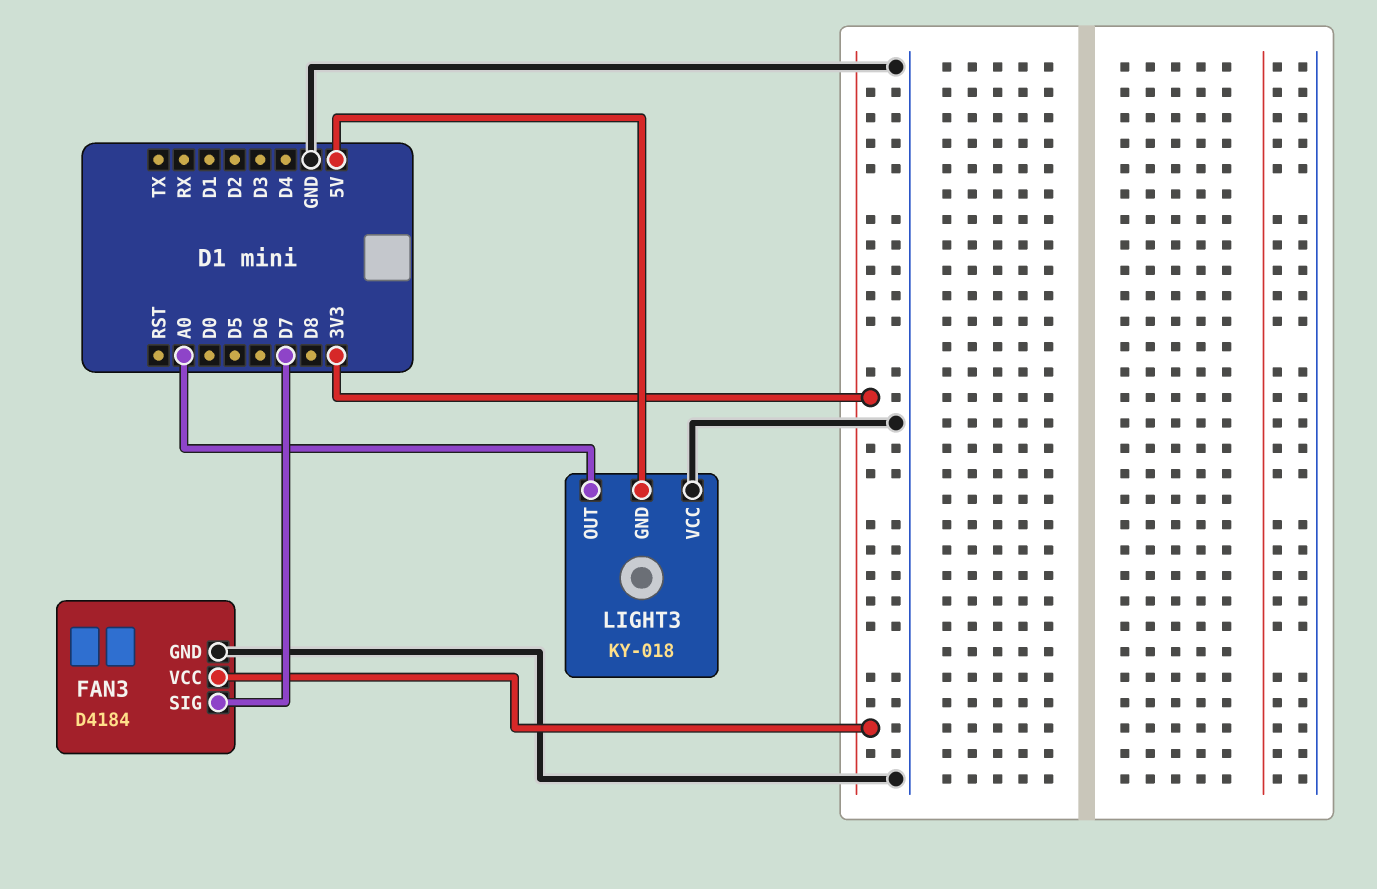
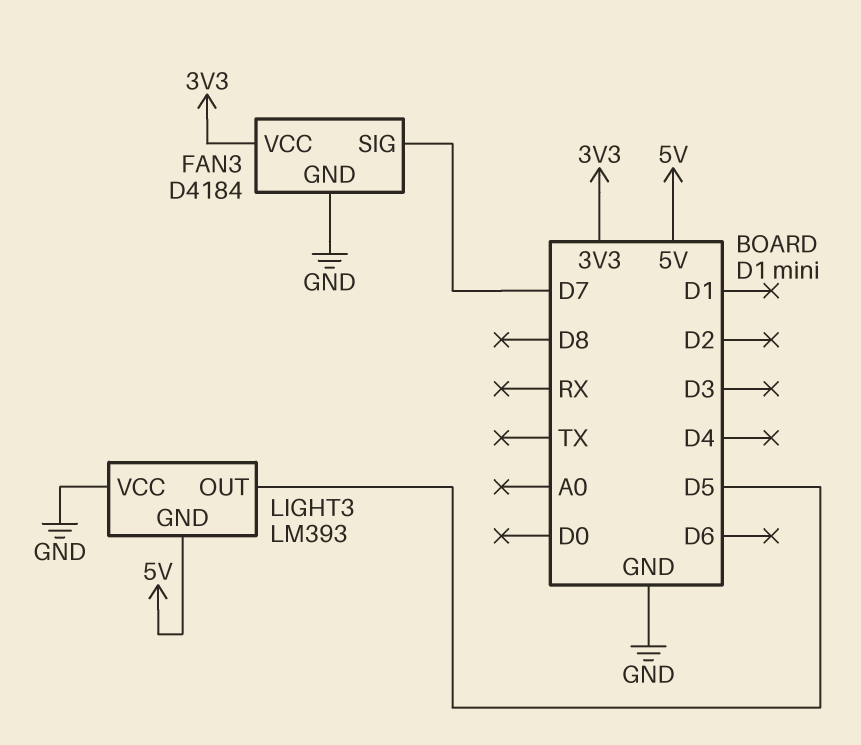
LIGHT3: KY-018 -> LM393
LIGHT3 pin OUT: A0 -> D5

